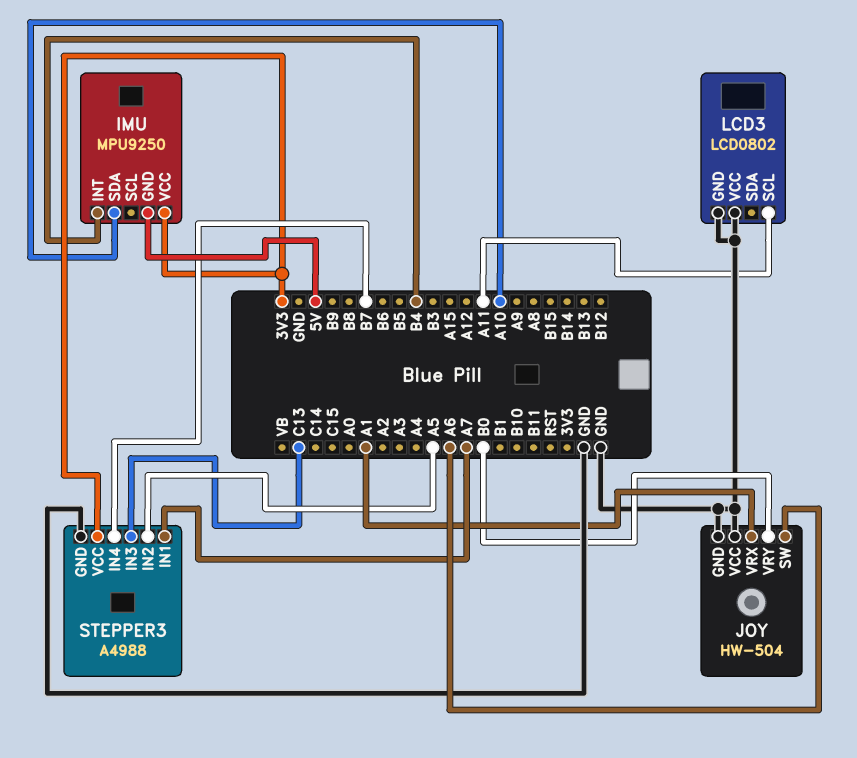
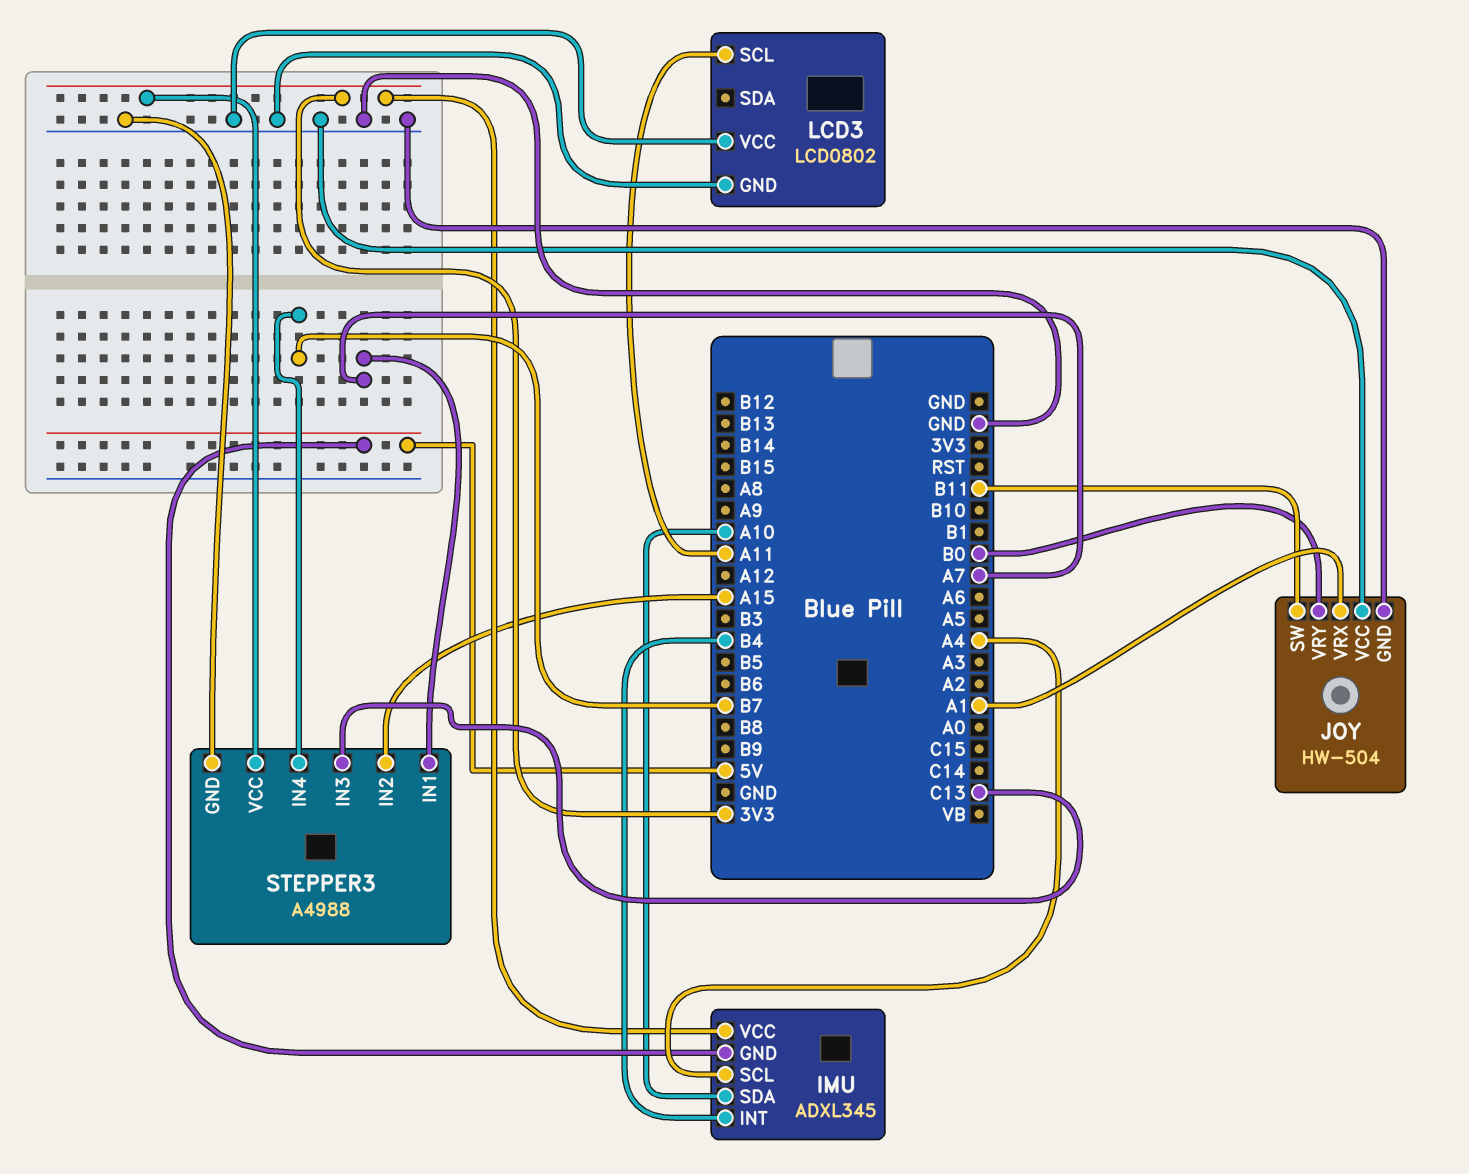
IMU: MPU9250 -> ADXL345
IMU pin SCL: none -> A4
JOY pin SW: A6 -> B11
STEPPER3 pin IN2: A5 -> A15

